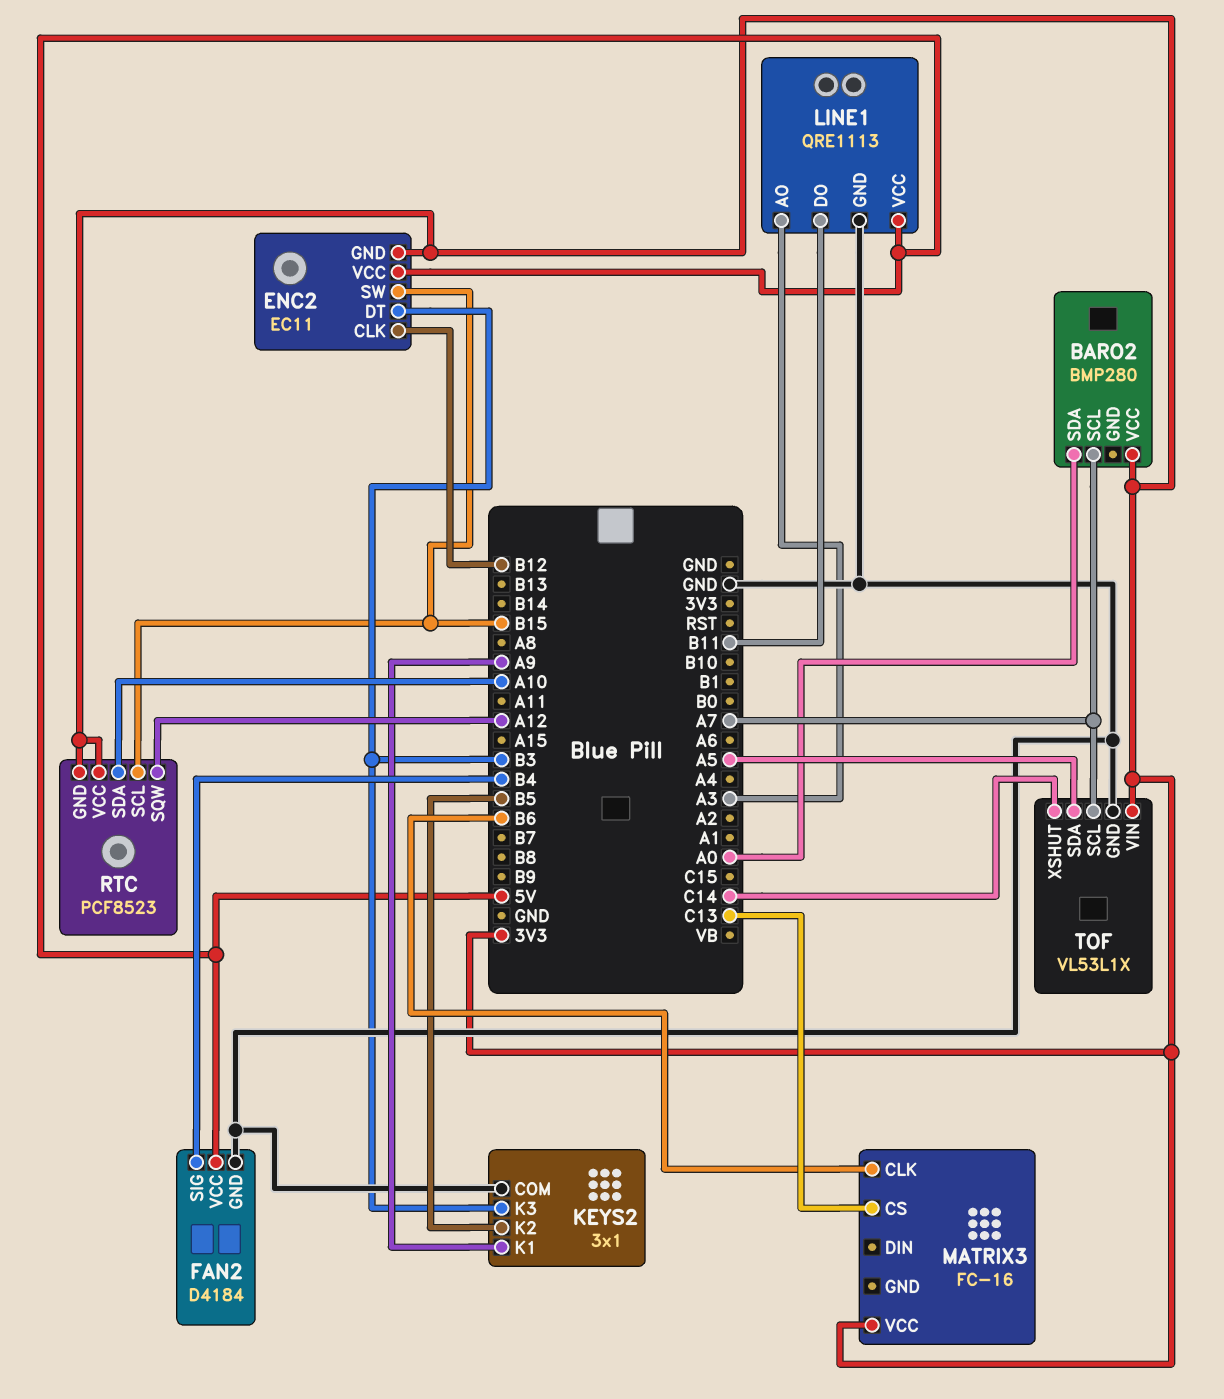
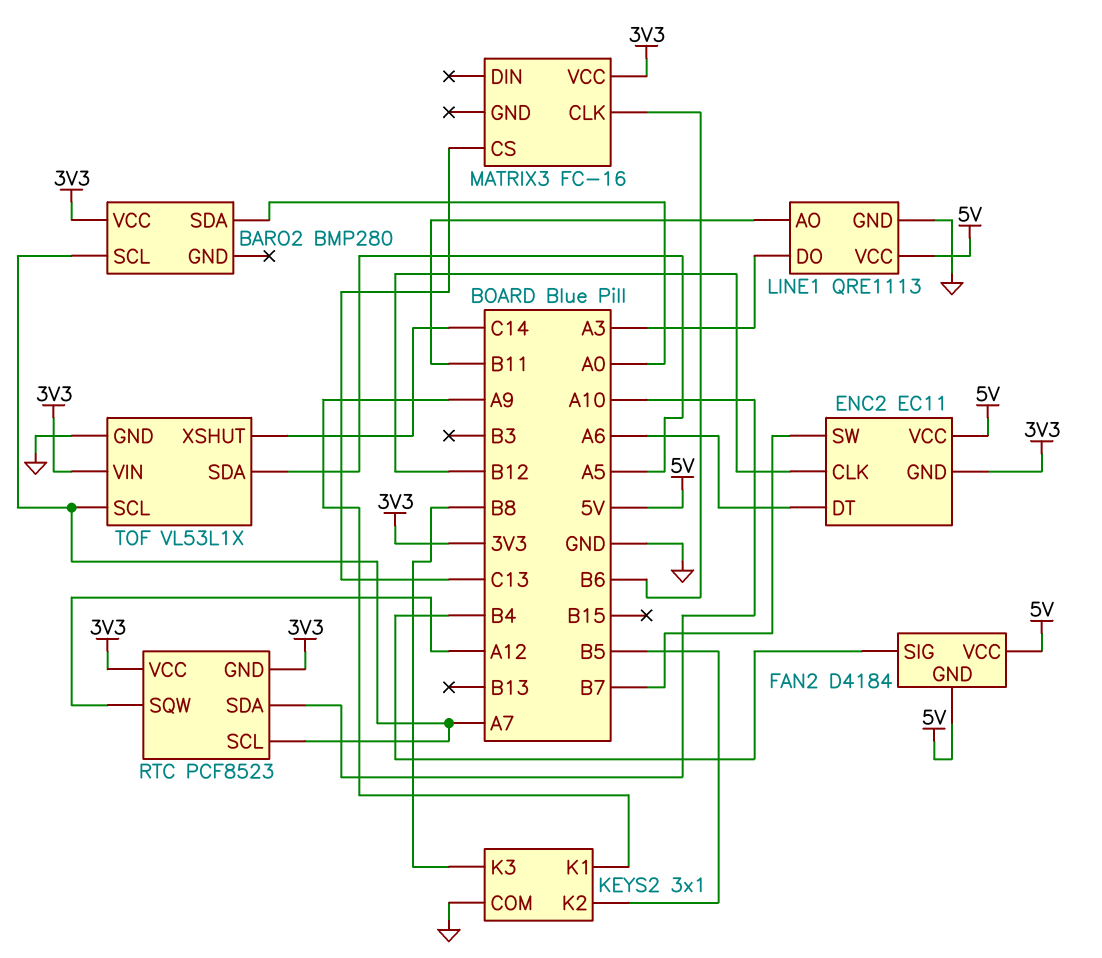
ENC2 pin DT: B3 -> A6
ENC2 pin SW: B15 -> B7
FAN2 pin GND: GND -> 5V
KEYS2 pin K3: B3 -> B8
LINE1 pin AO: A3 -> B11
LINE1 pin DO: B11 -> A3
RTC pin SCL: B15 -> A7

